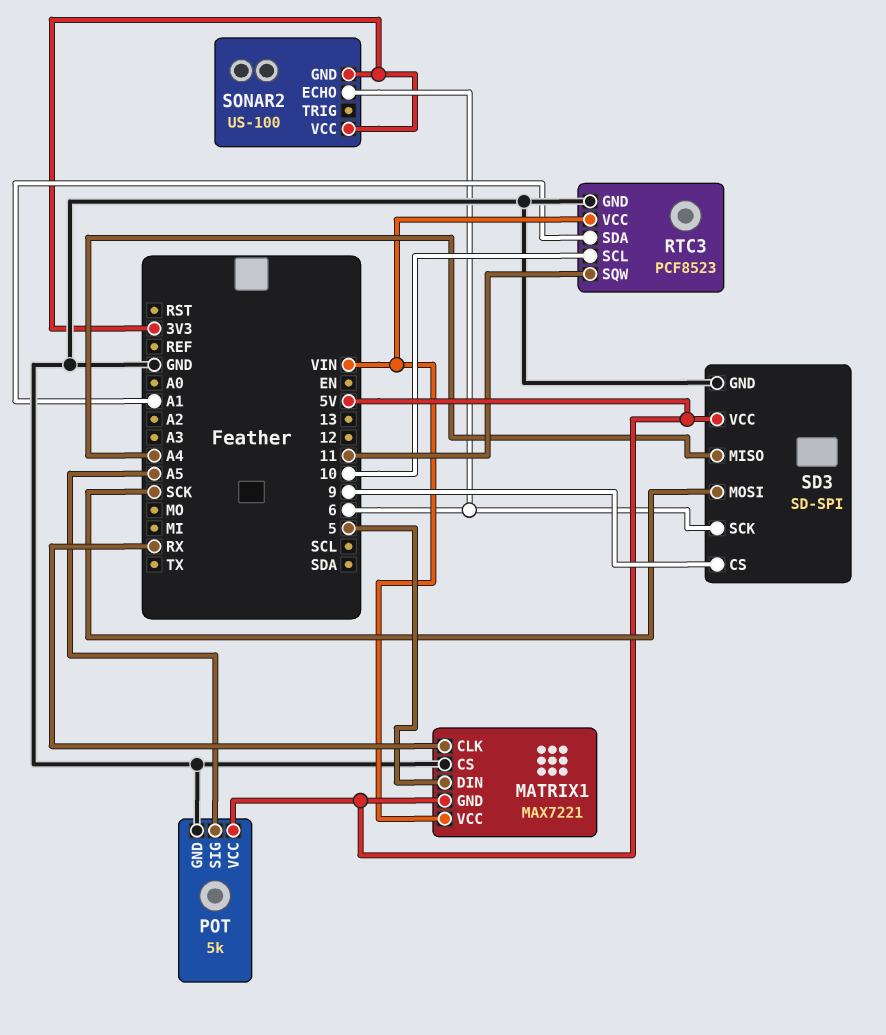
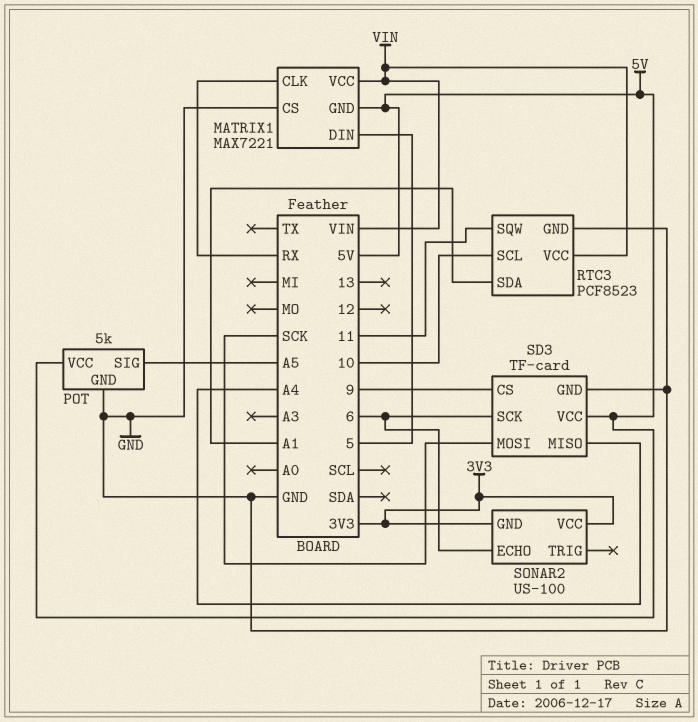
SD3: SD-SPI -> TF-card

